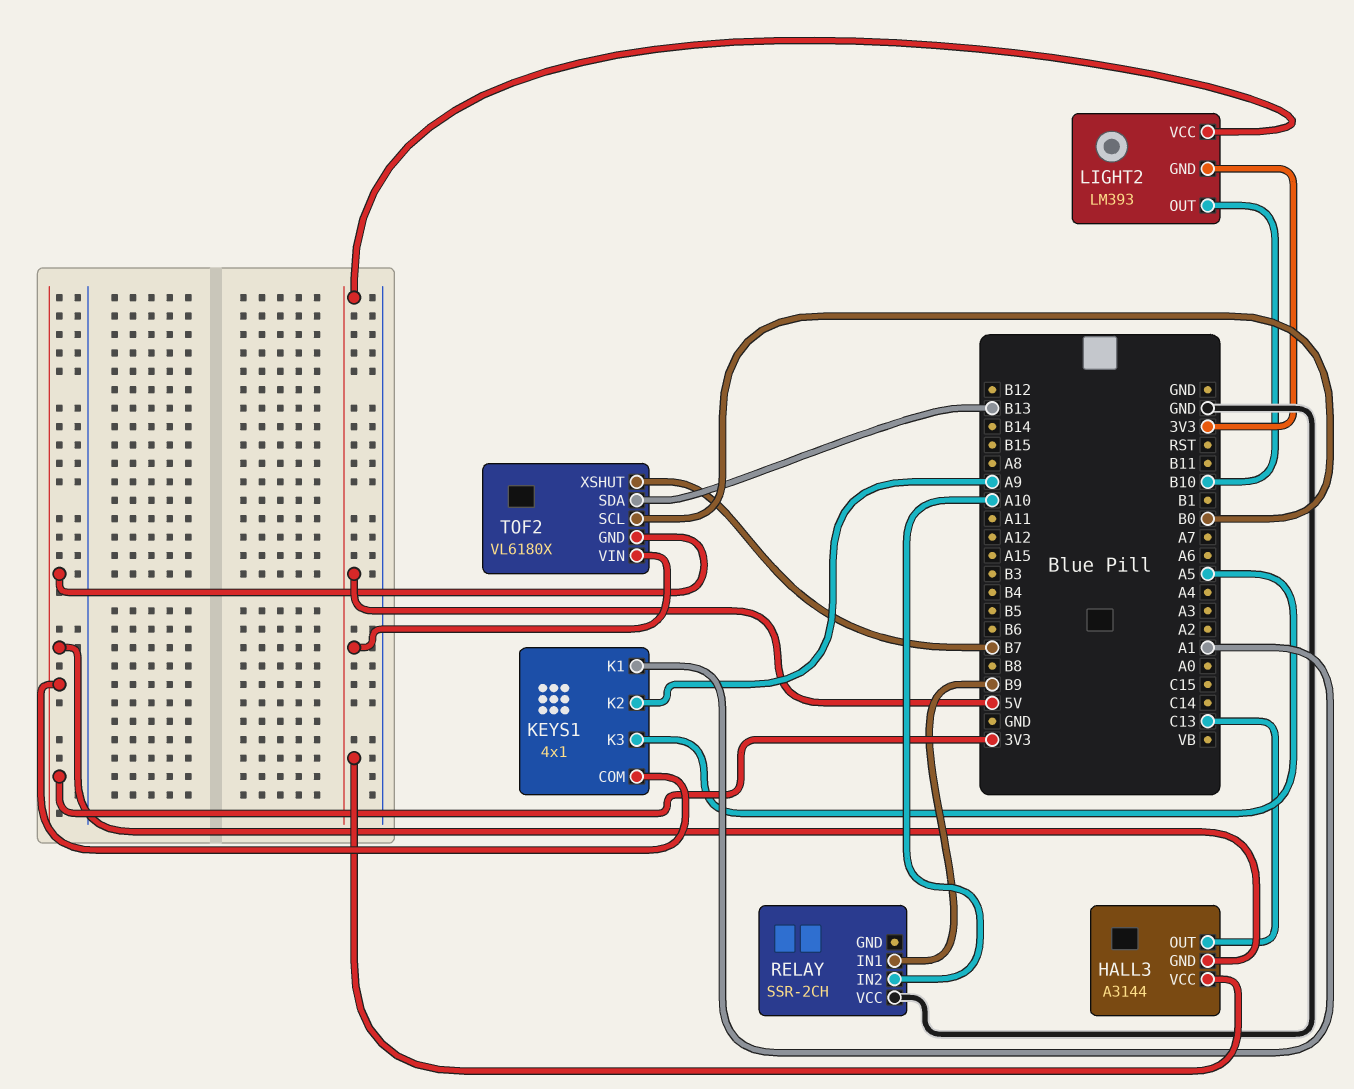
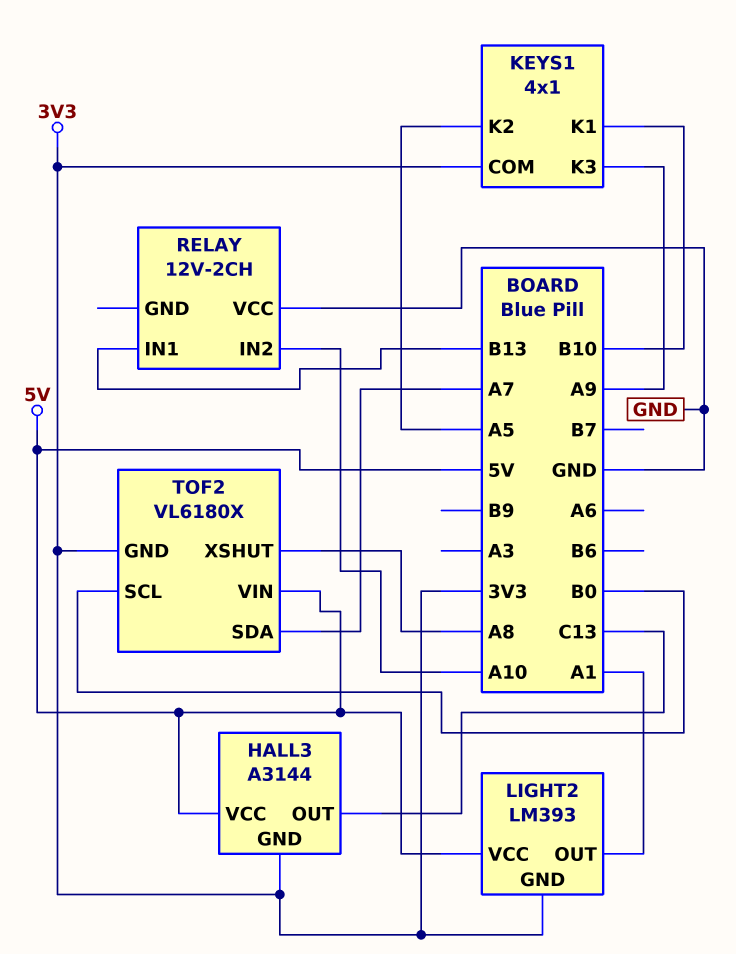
KEYS1 pin K1: A1 -> B10
KEYS1 pin K2: A9 -> A5
KEYS1 pin K3: A5 -> A9
LIGHT2 pin OUT: B10 -> A1
RELAY: SSR-2CH -> 12V-2CH
RELAY pin IN1: B9 -> B13
TOF2 pin SDA: B13 -> A7
TOF2 pin XSHUT: B7 -> A8

